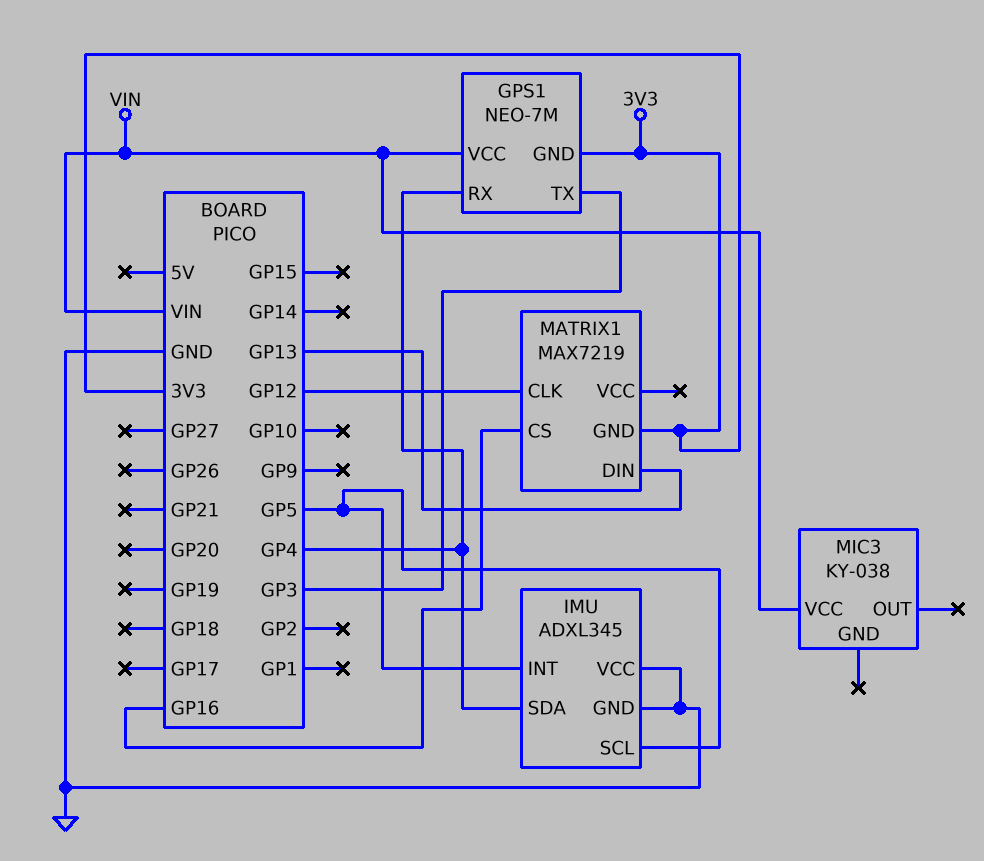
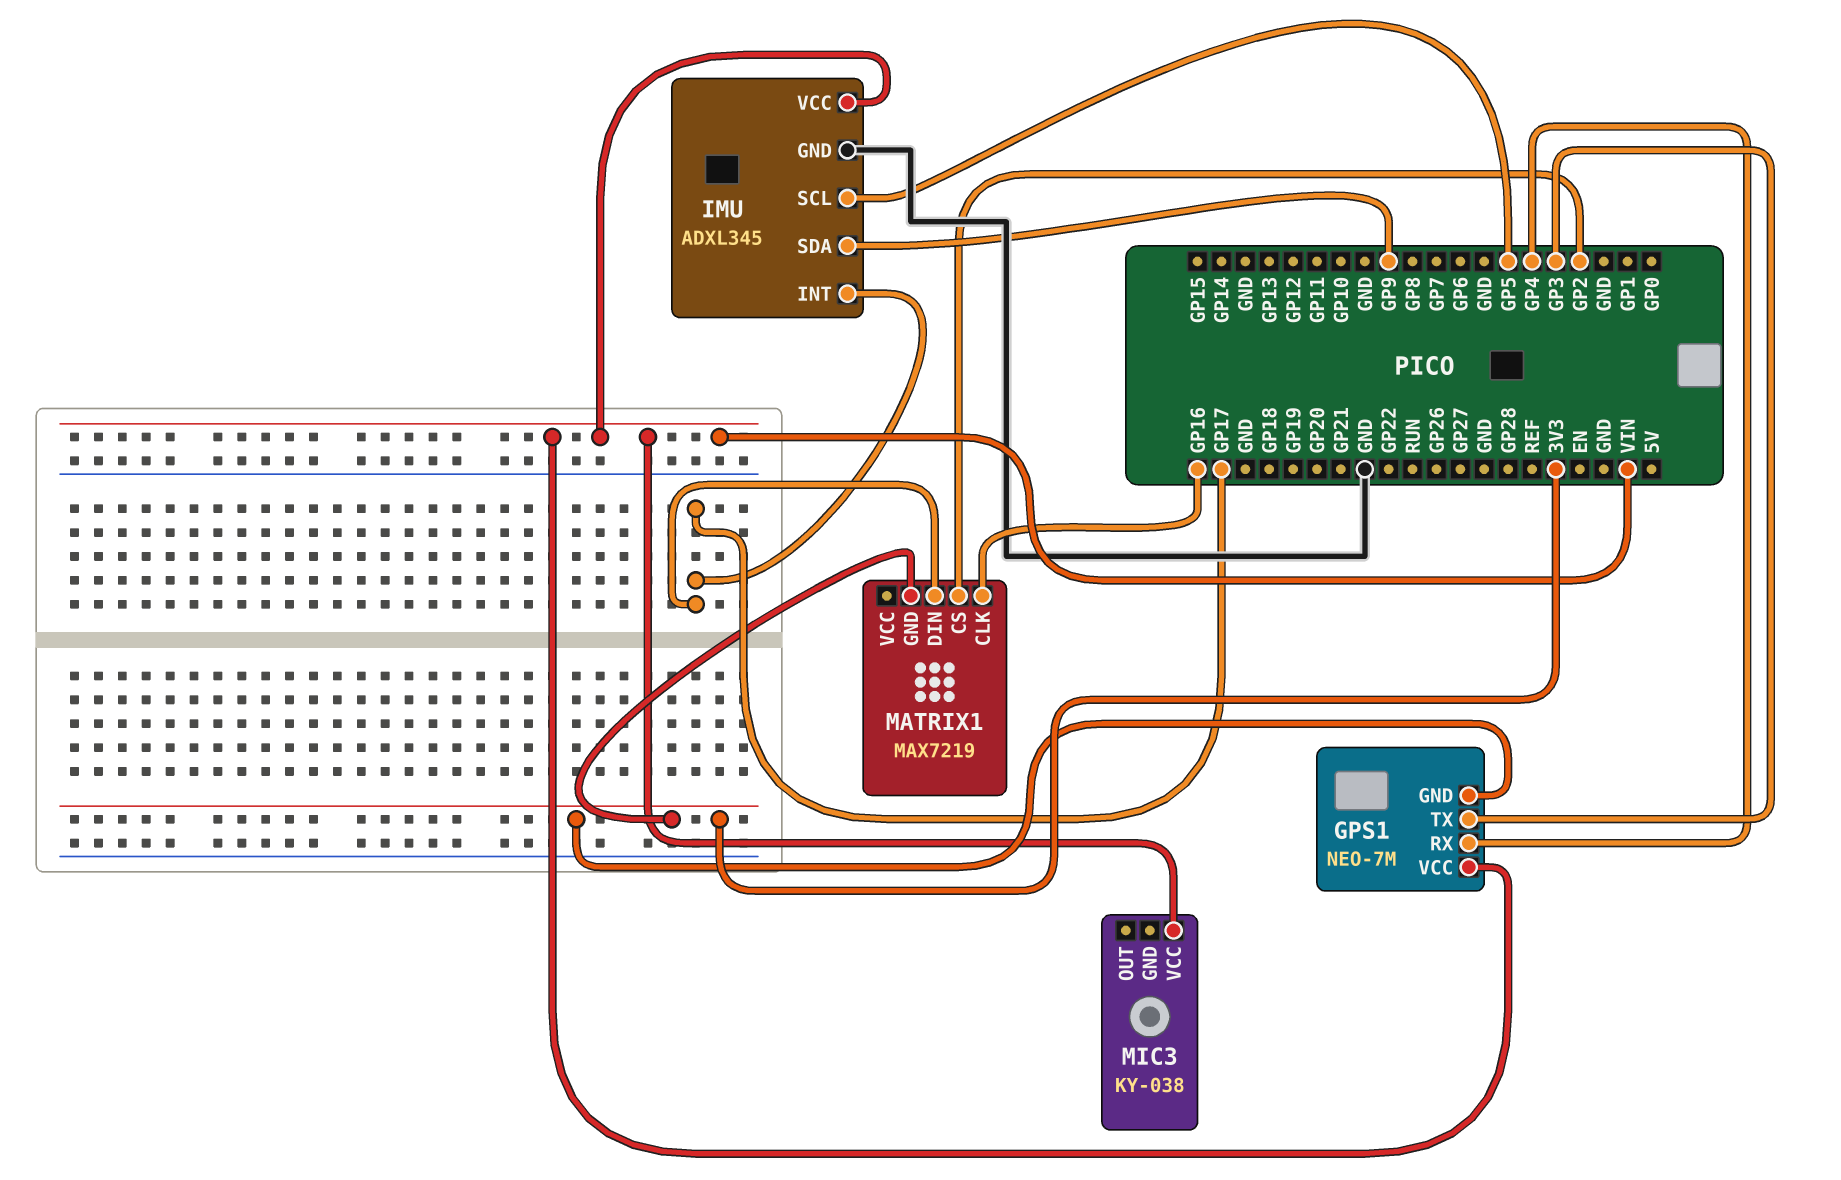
IMU pin INT: GP5 -> GP17
IMU pin SDA: GP4 -> GP9
IMU pin VCC: GND -> VIN
MATRIX1 pin CLK: GP12 -> GP16
MATRIX1 pin CS: GP16 -> GP2
MATRIX1 pin DIN: GP13 -> GP17

